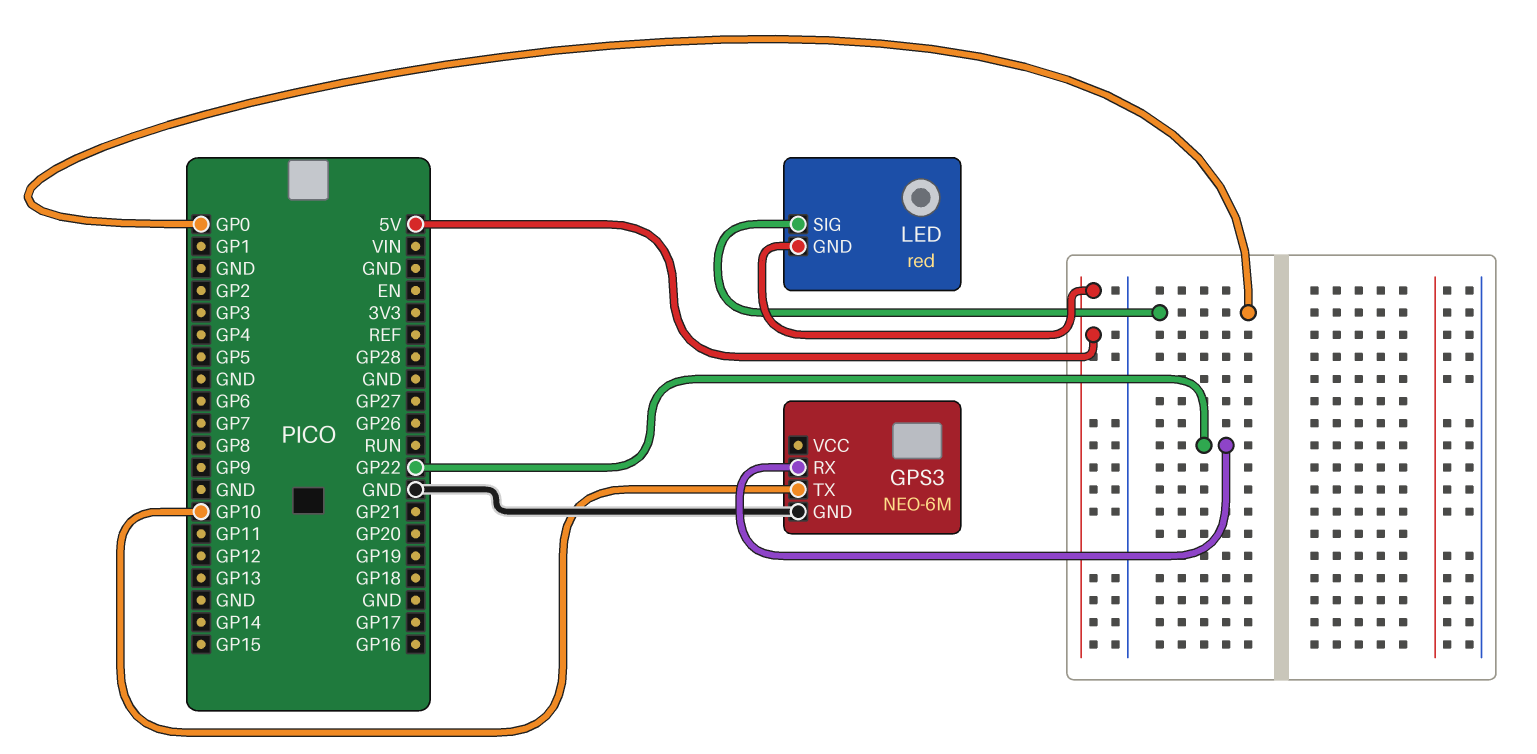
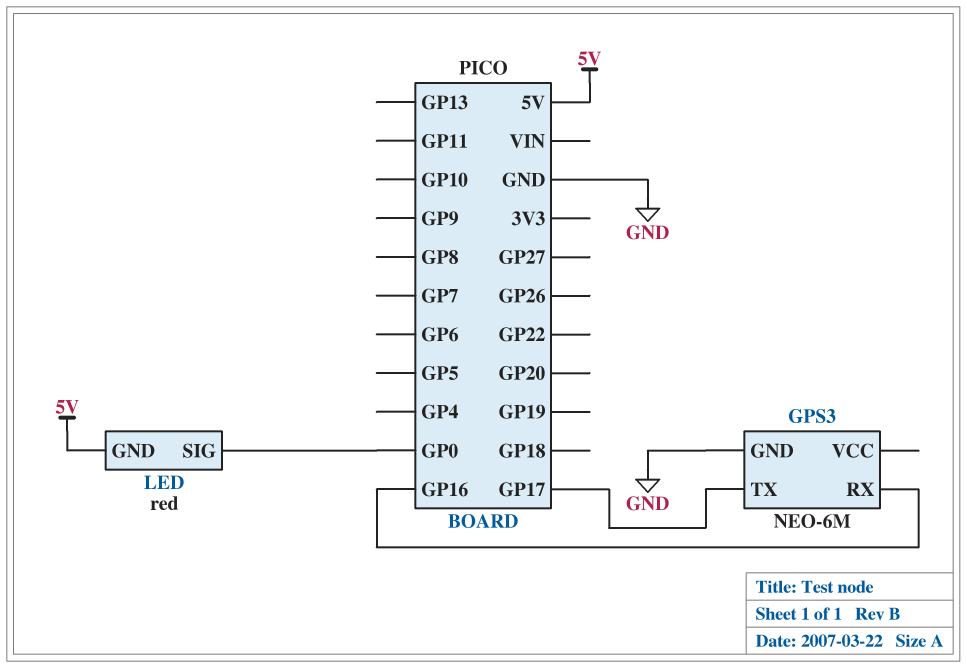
GPS3 pin RX: GP22 -> GP16
GPS3 pin TX: GP10 -> GP17

